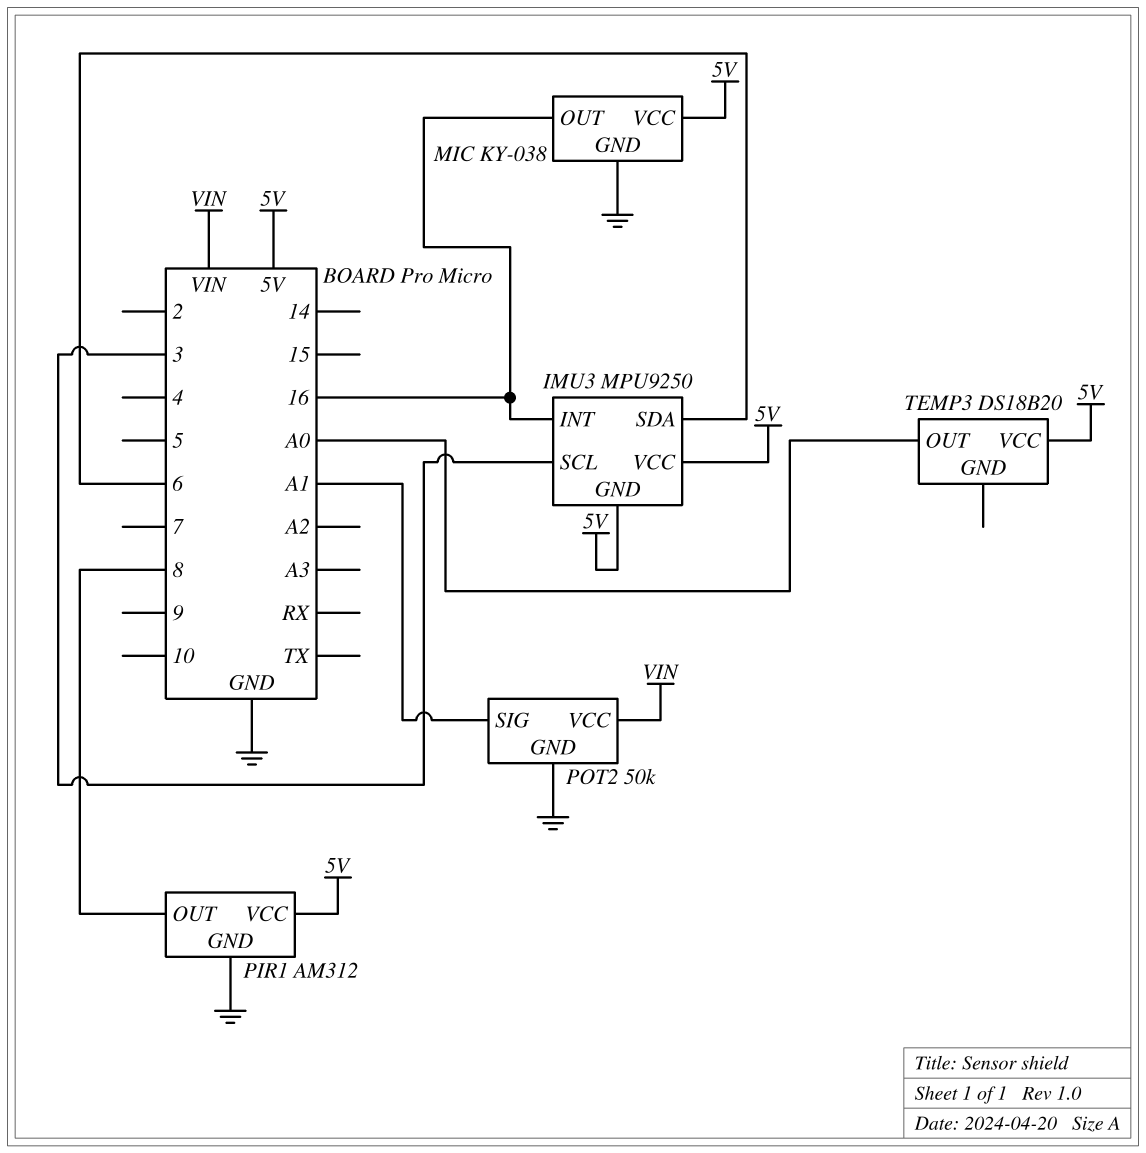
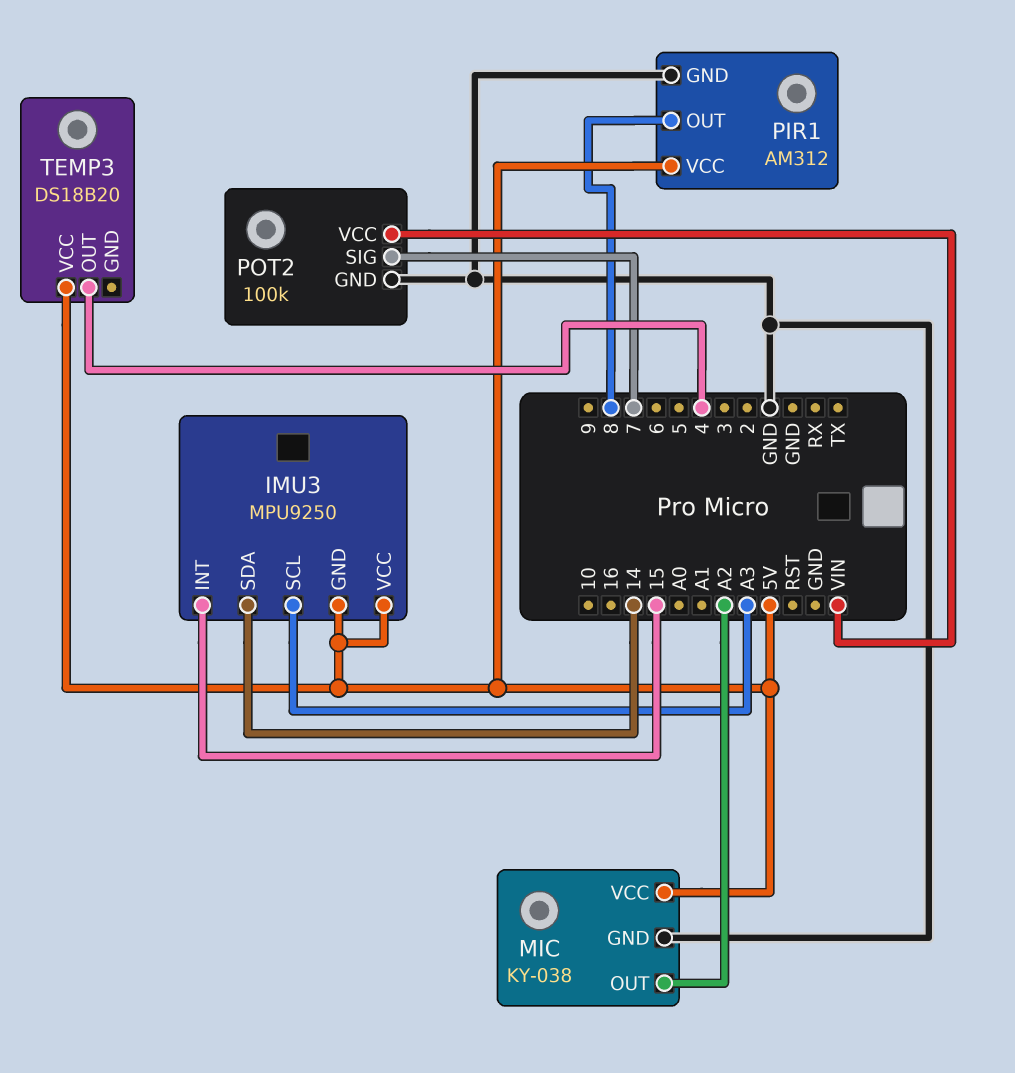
IMU3 pin INT: 16 -> 15
IMU3 pin SCL: 3 -> A3
IMU3 pin SDA: 6 -> 14
MIC pin OUT: 16 -> A2
POT2: 50k -> 100k
POT2 pin SIG: A1 -> 7
TEMP3 pin OUT: A0 -> 4

